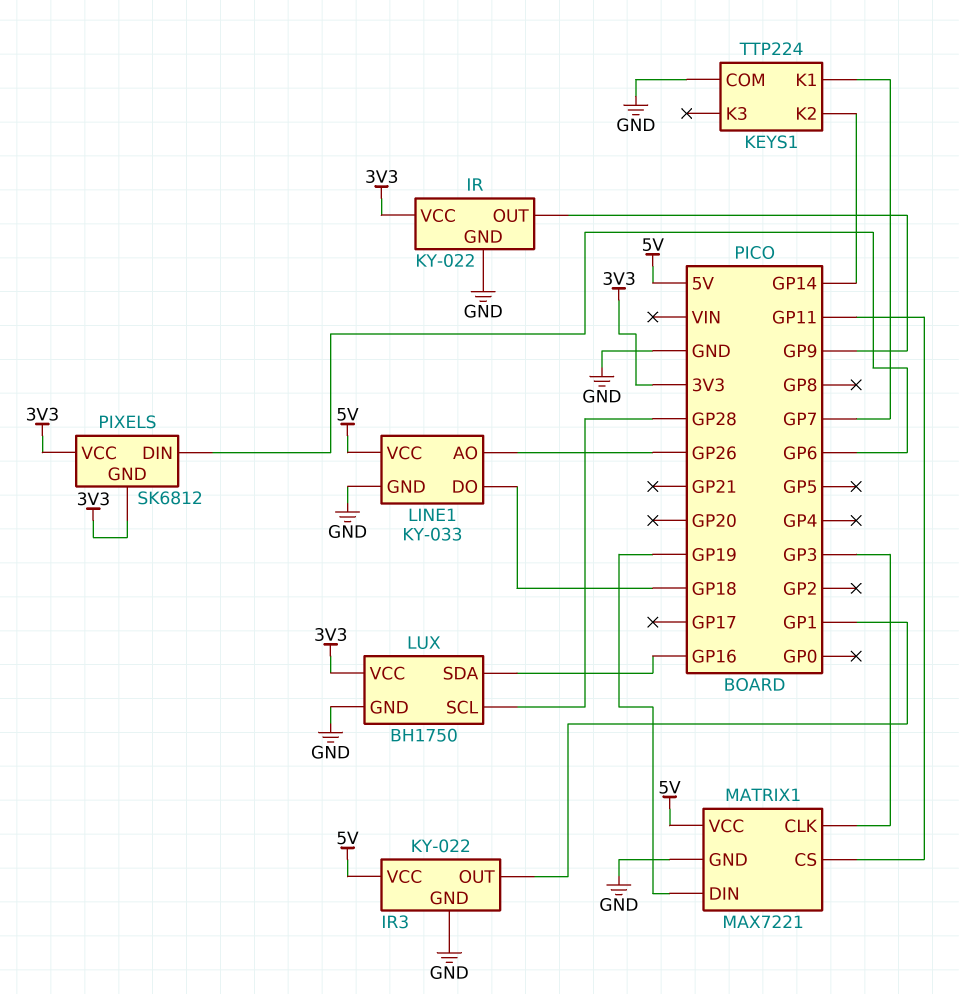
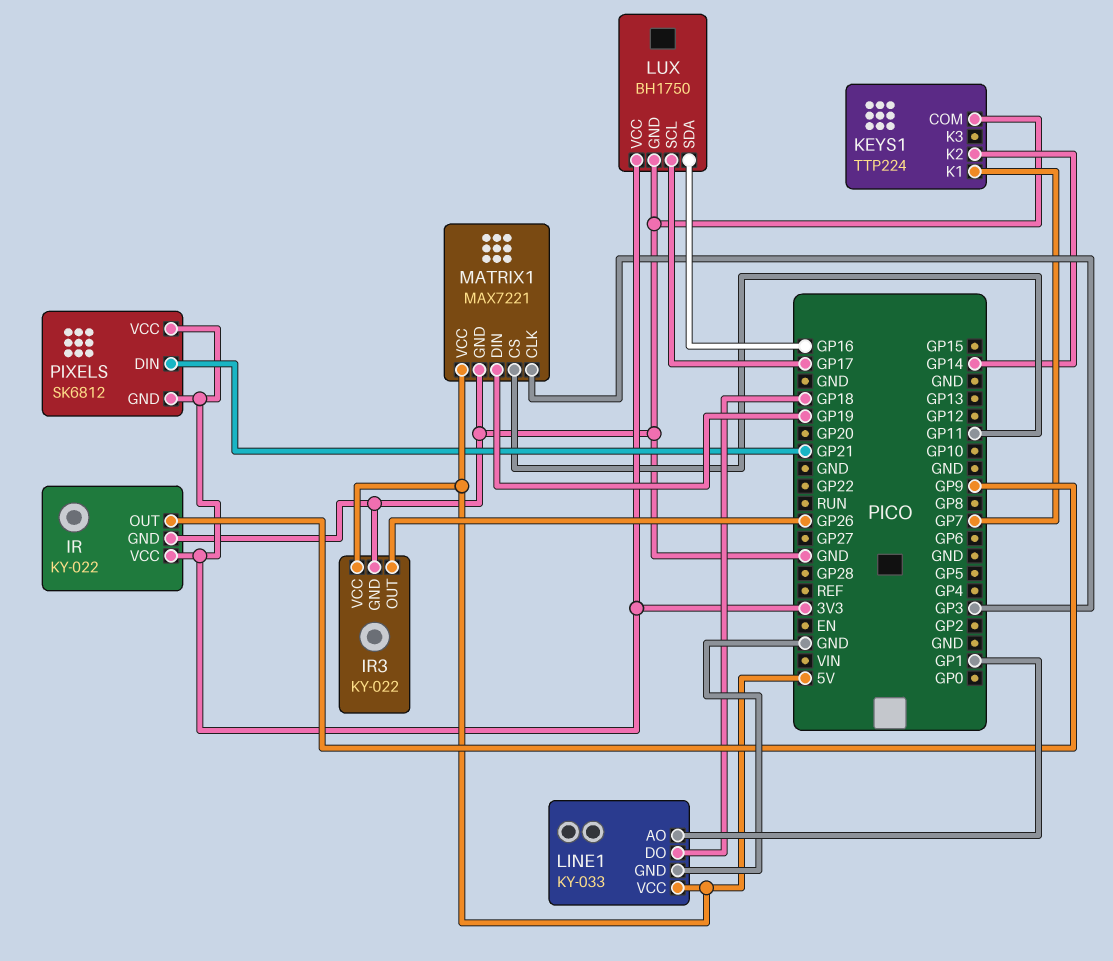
IR3 pin OUT: GP1 -> GP26
LINE1 pin AO: GP26 -> GP1
LUX pin SCL: GP28 -> GP17
PIXELS pin DIN: GP6 -> GP21

